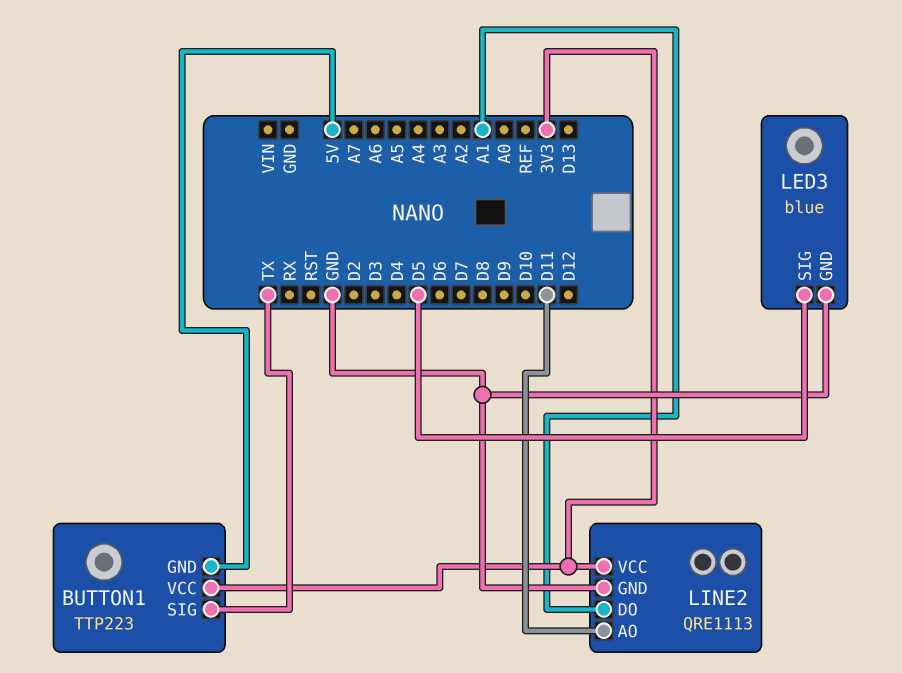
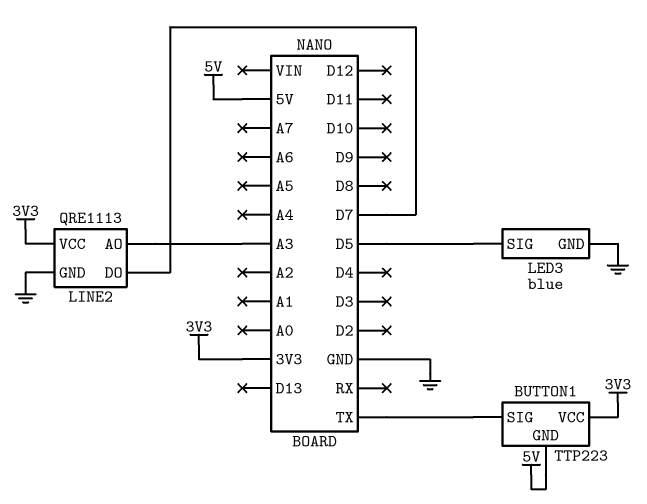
LINE2 pin AO: D11 -> A3
LINE2 pin DO: A1 -> D7

